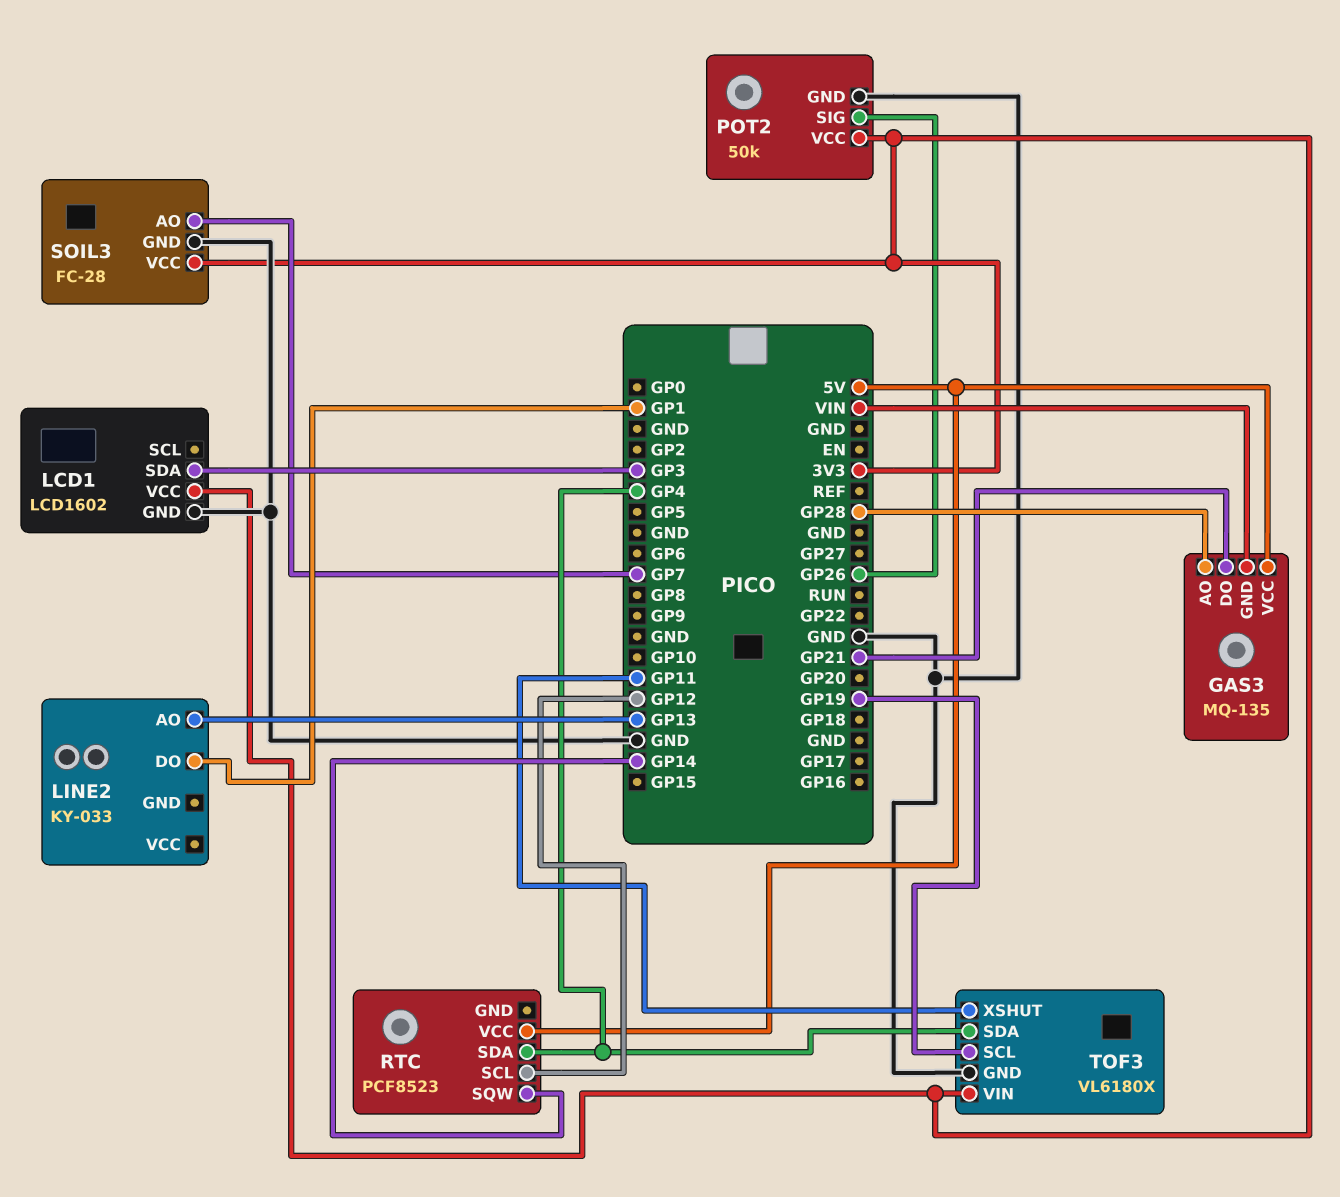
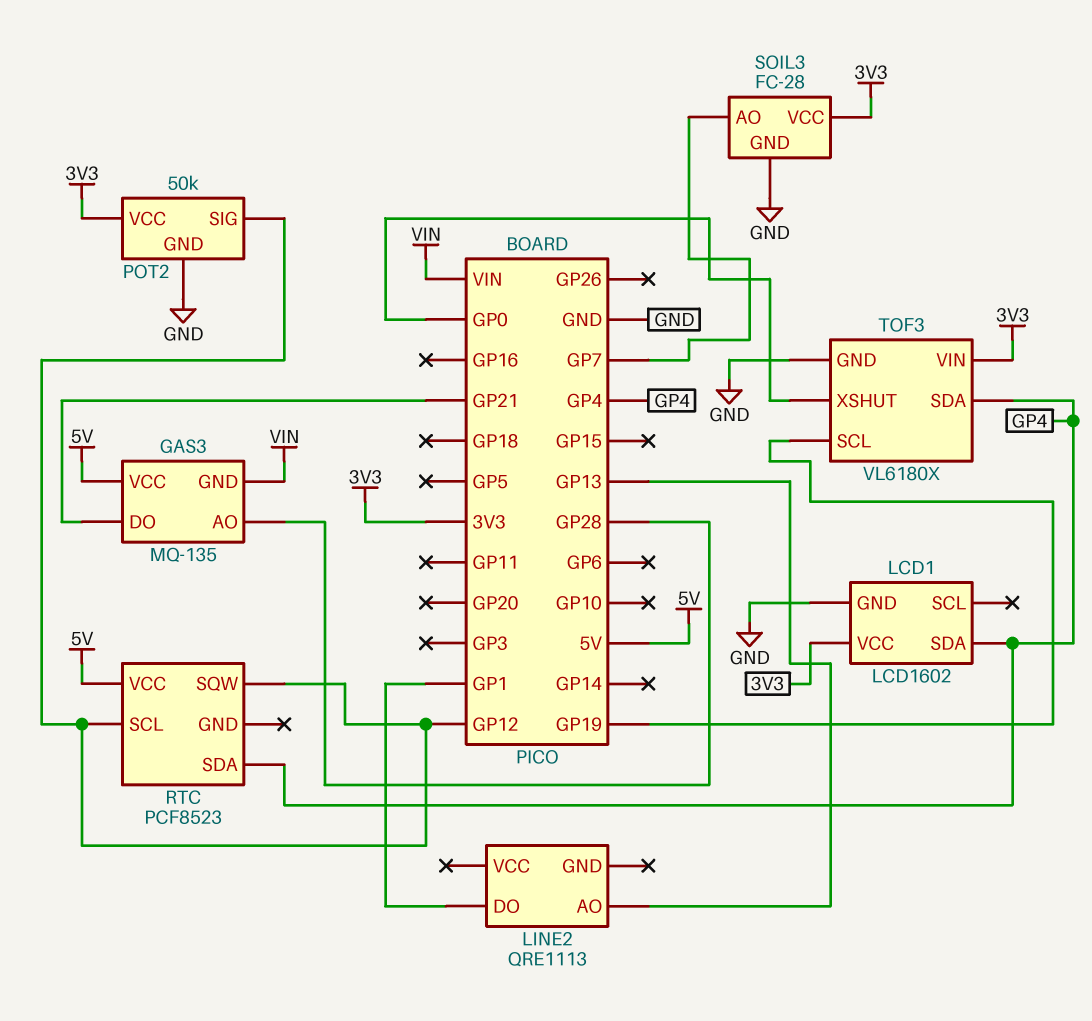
LCD1 pin SDA: GP3 -> GP4
LINE2: KY-033 -> QRE1113
POT2 pin SIG: GP26 -> GP12
RTC pin SQW: GP14 -> GP12
TOF3 pin XSHUT: GP11 -> GP0

